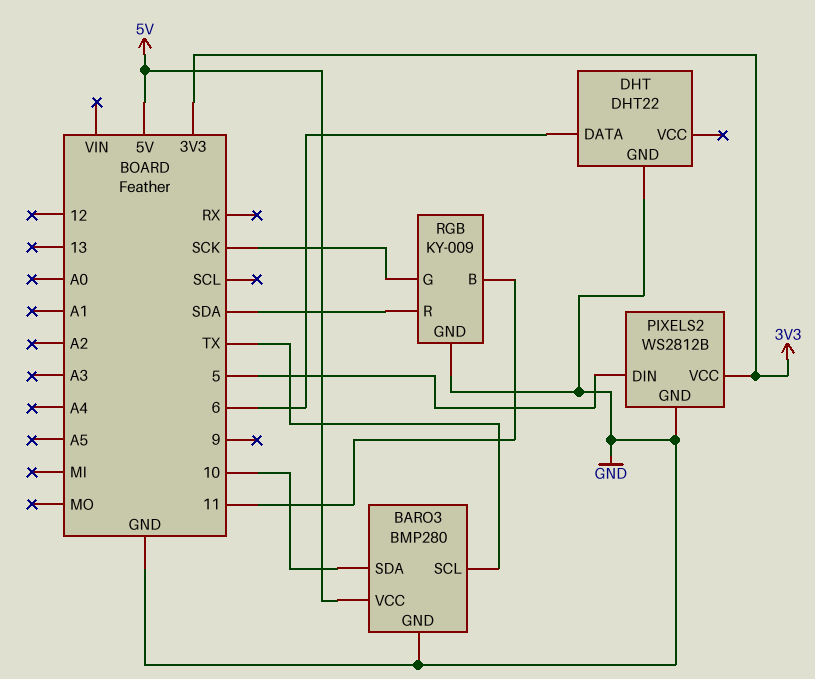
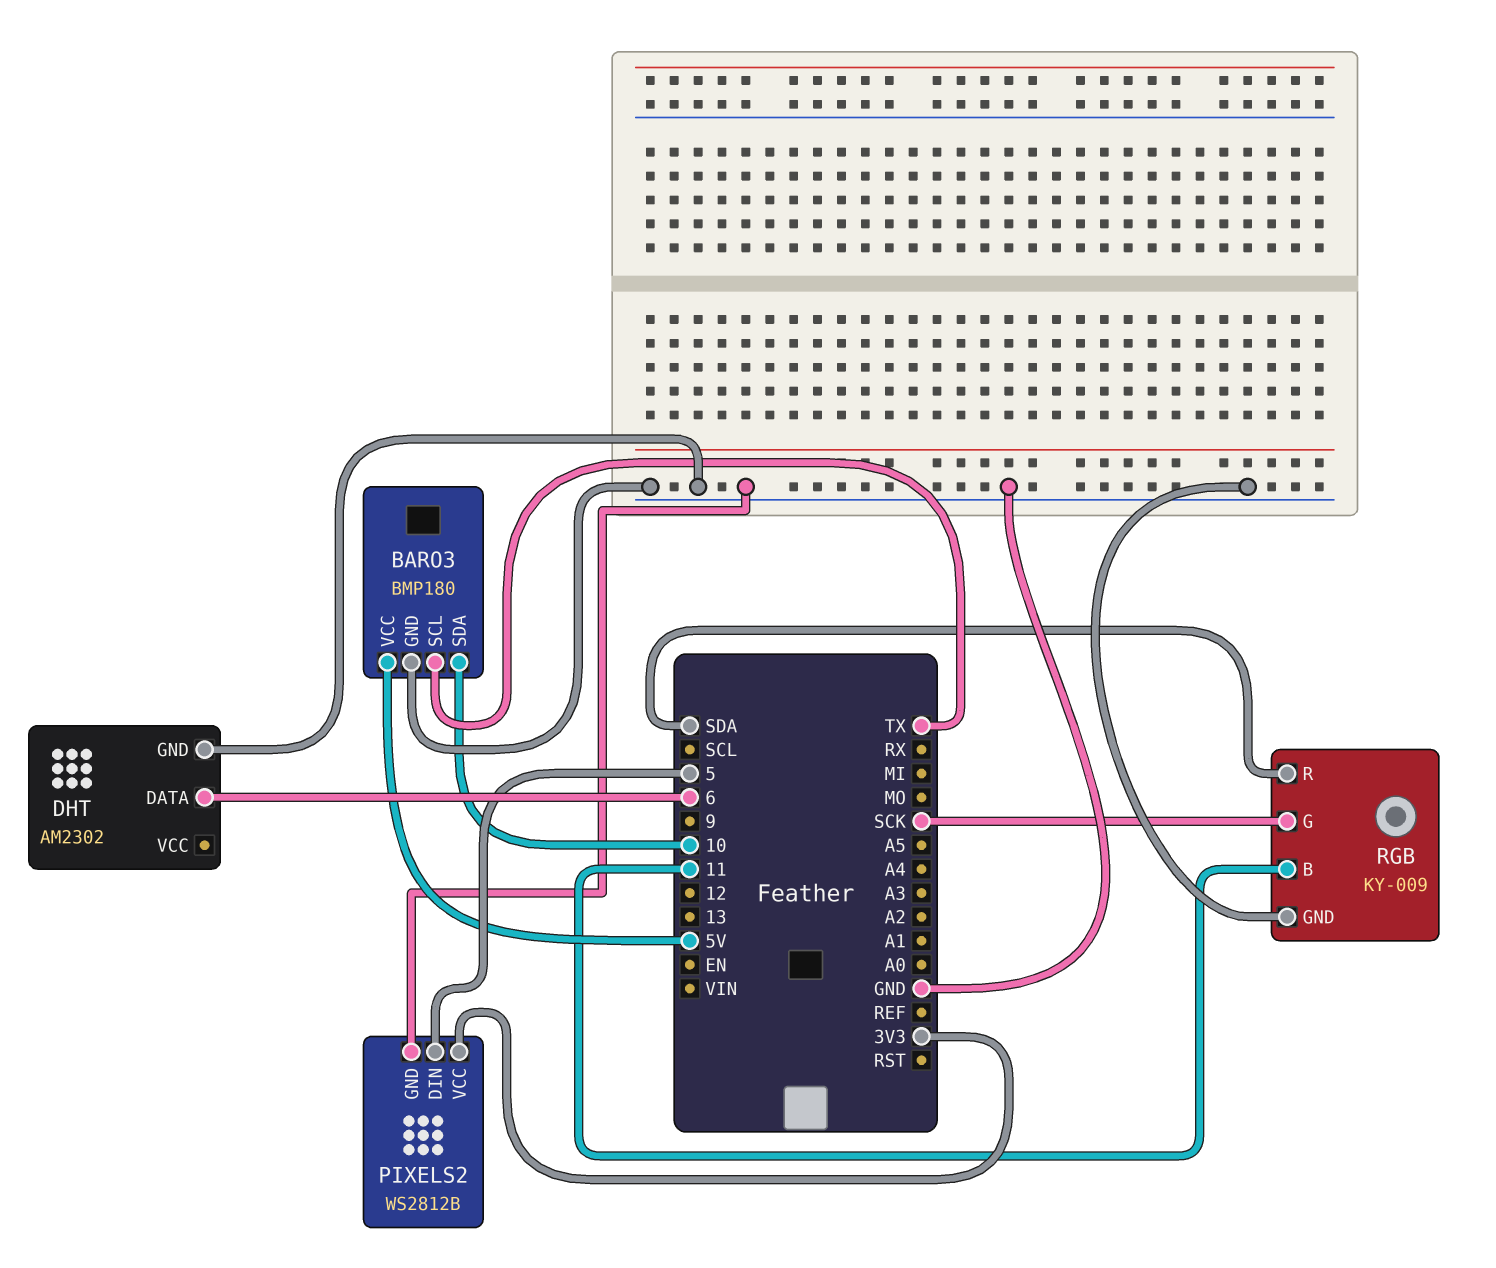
BARO3: BMP280 -> BMP180
DHT: DHT22 -> AM2302

